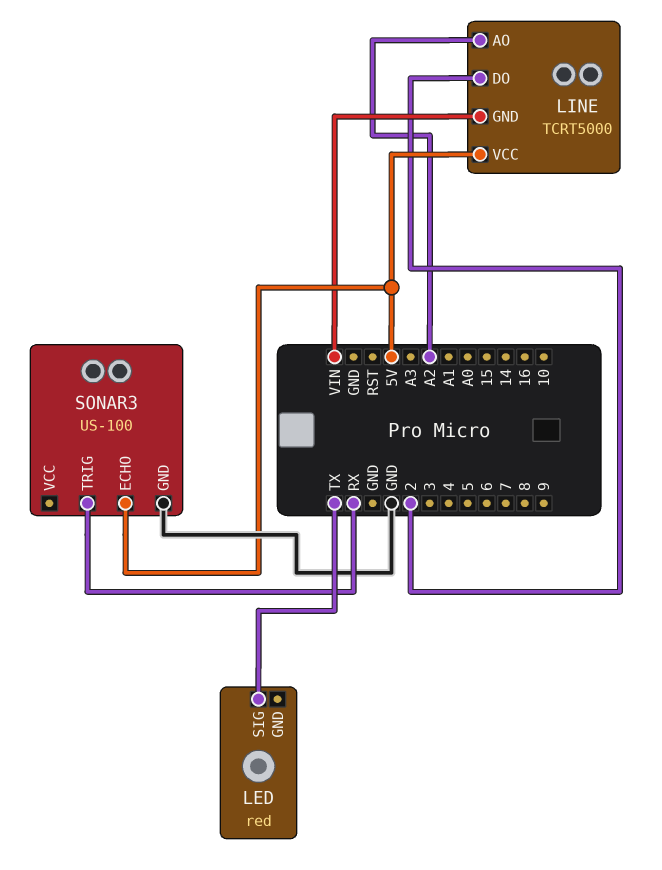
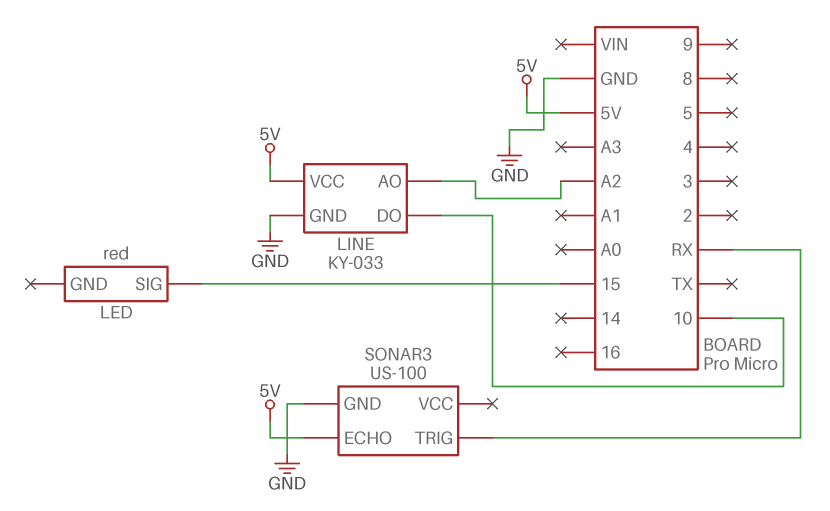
LED pin SIG: TX -> 15
LINE: TCRT5000 -> KY-033
LINE pin DO: 2 -> 10
LINE pin GND: VIN -> GND

